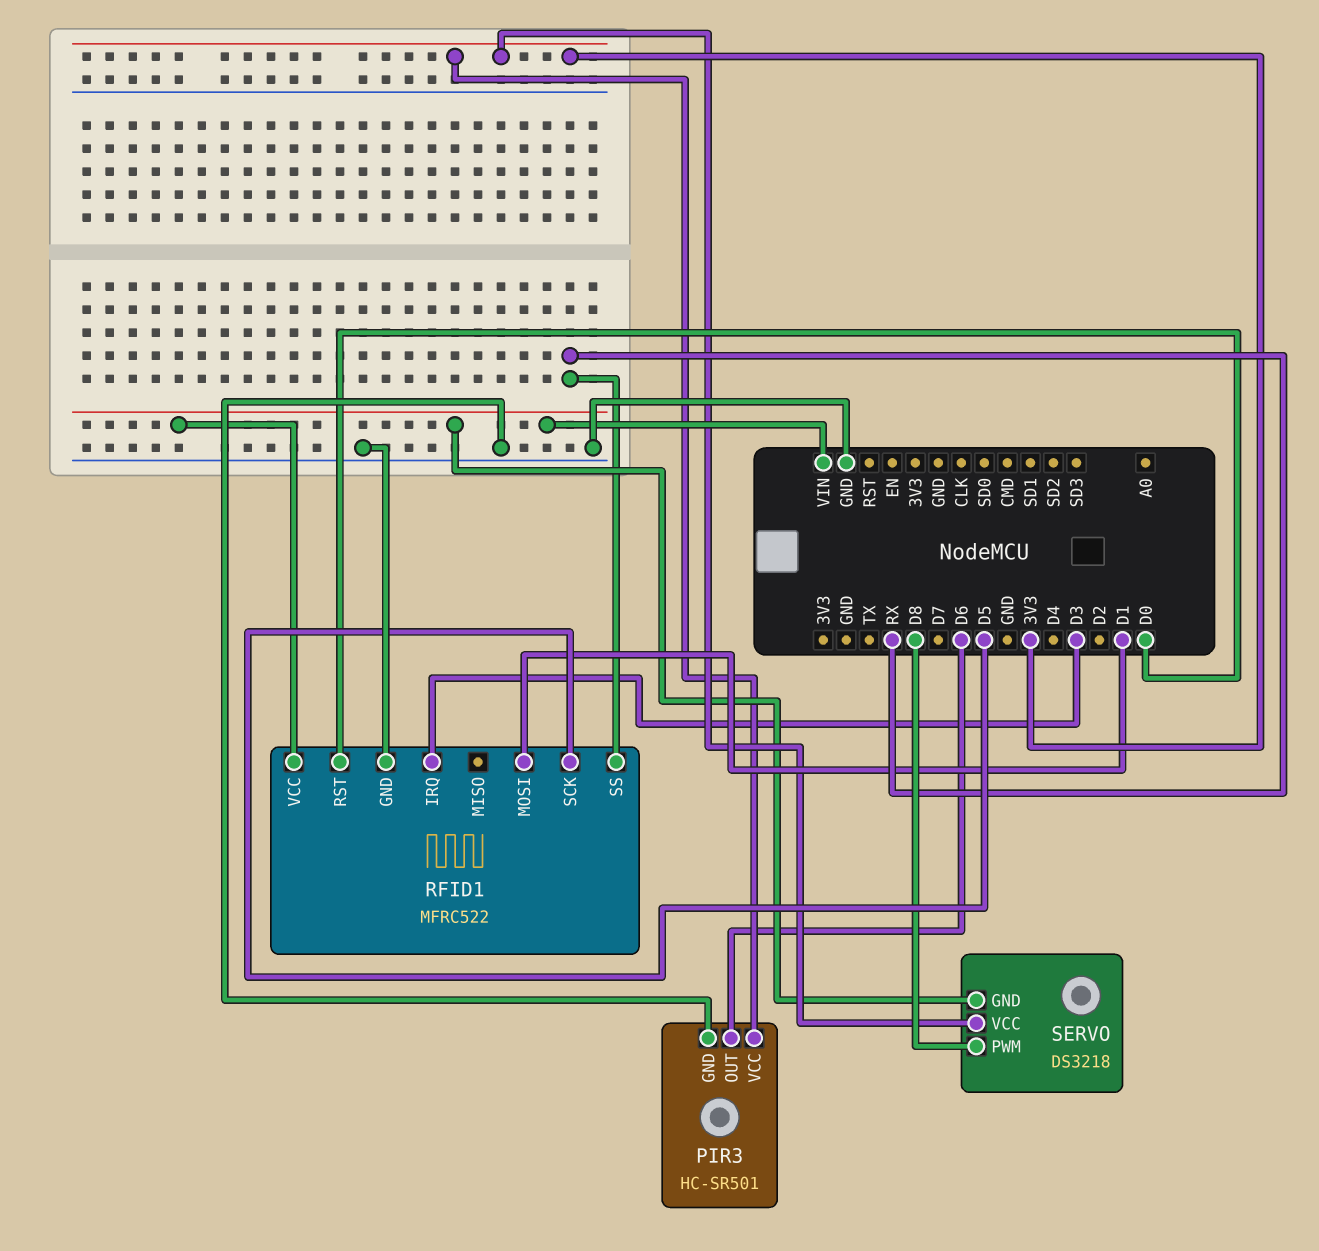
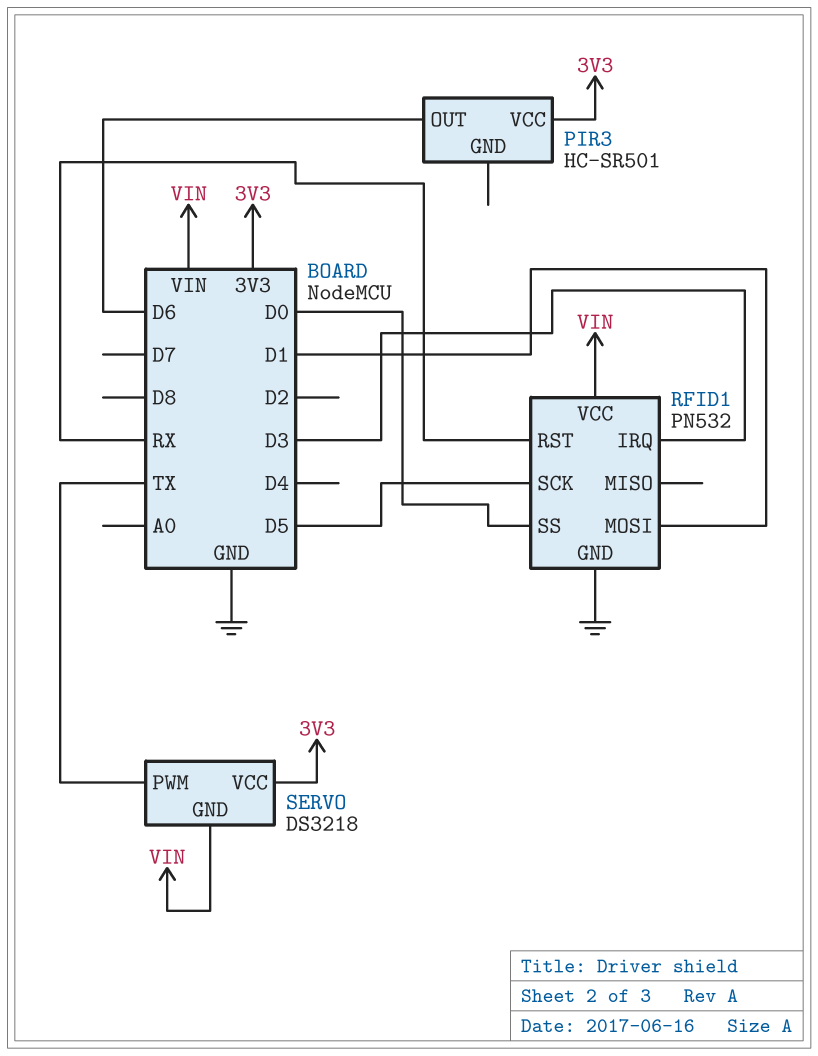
PIR3 pin GND: GND -> none
RFID1: MFRC522 -> PN532
RFID1 pin RST: D0 -> RX
RFID1 pin SS: RX -> D0
SERVO pin PWM: D8 -> TX

